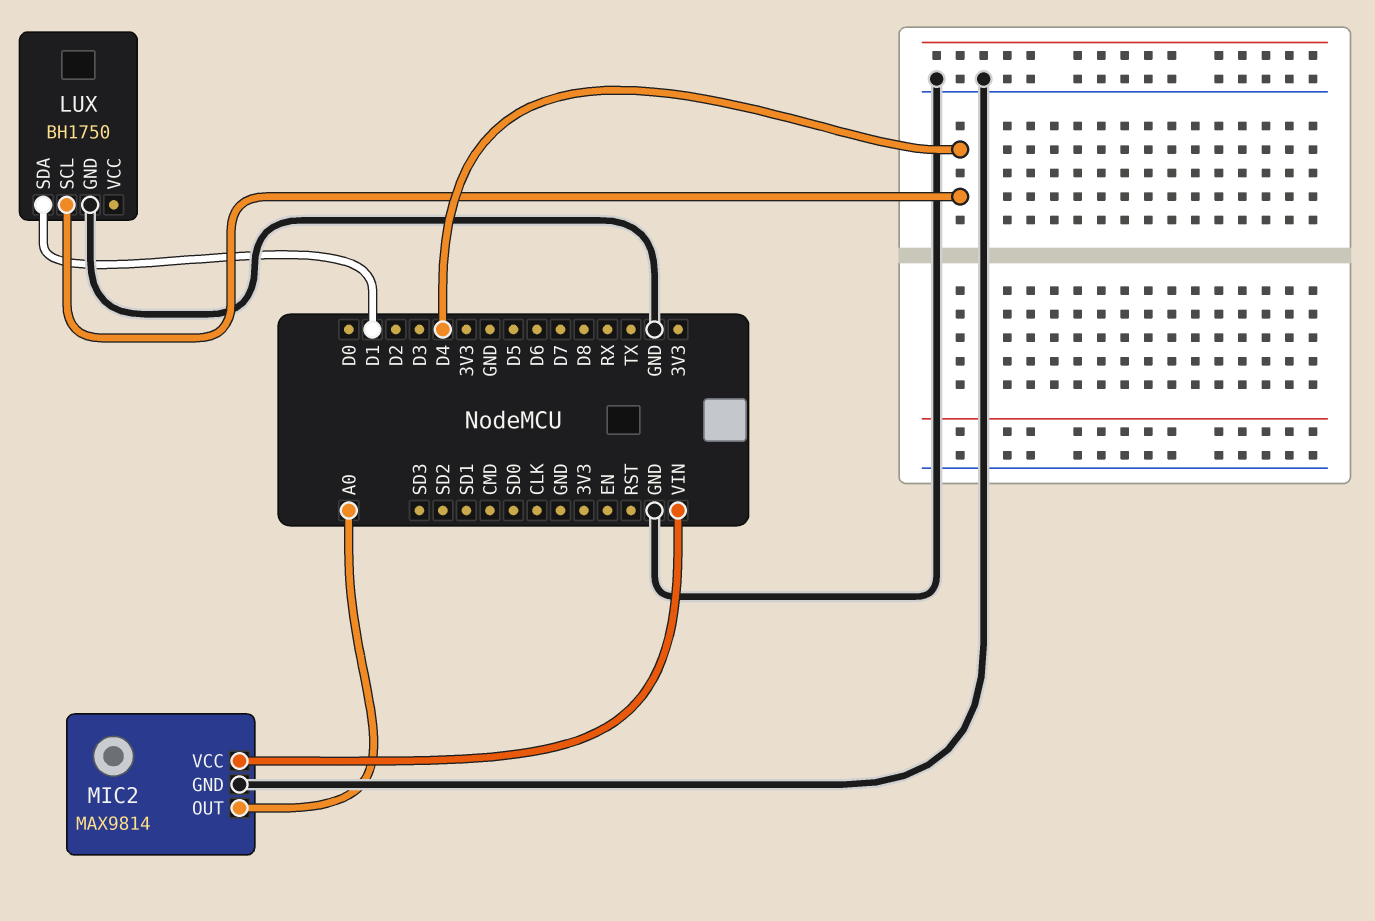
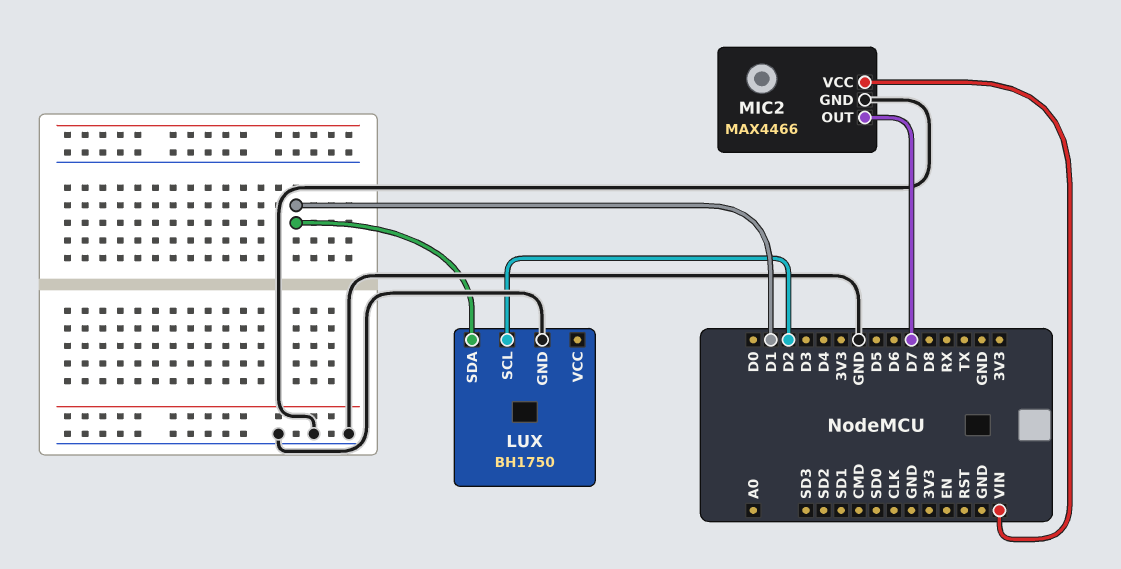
LUX pin SCL: D4 -> D2
MIC2: MAX9814 -> MAX4466
MIC2 pin OUT: A0 -> D7

